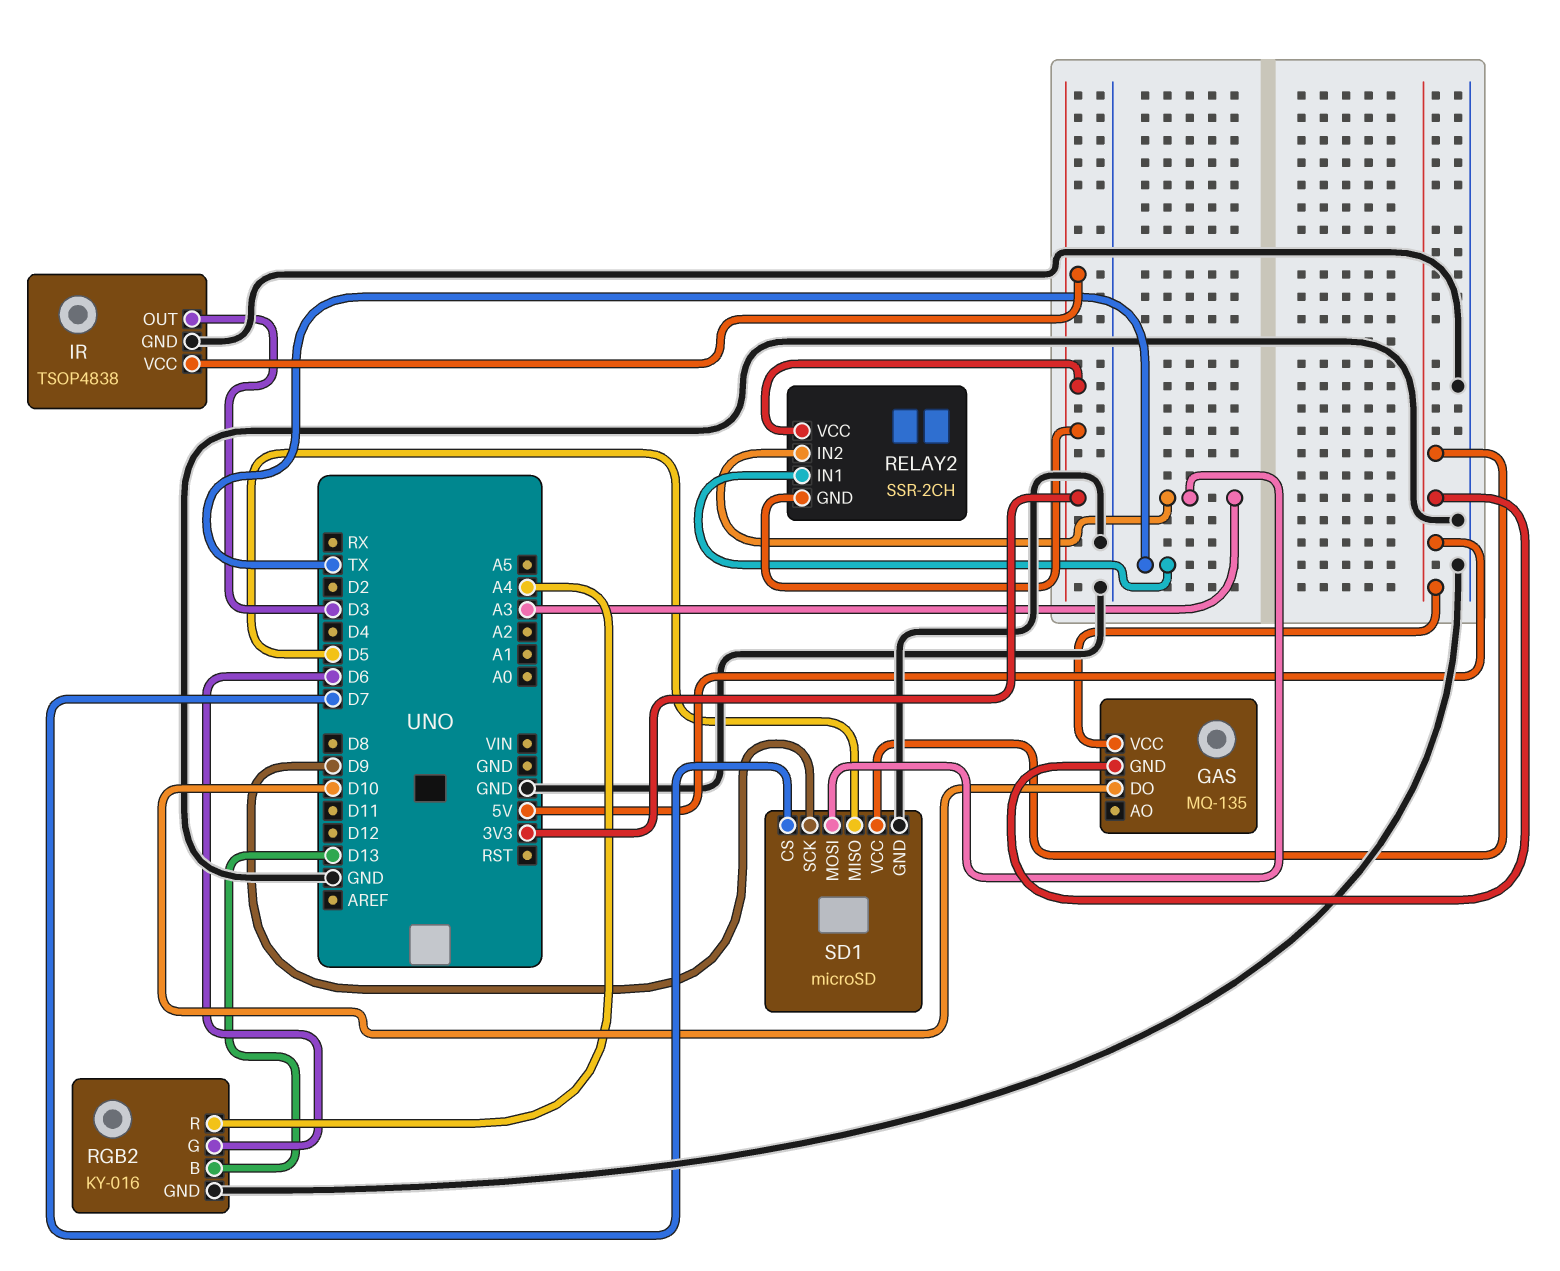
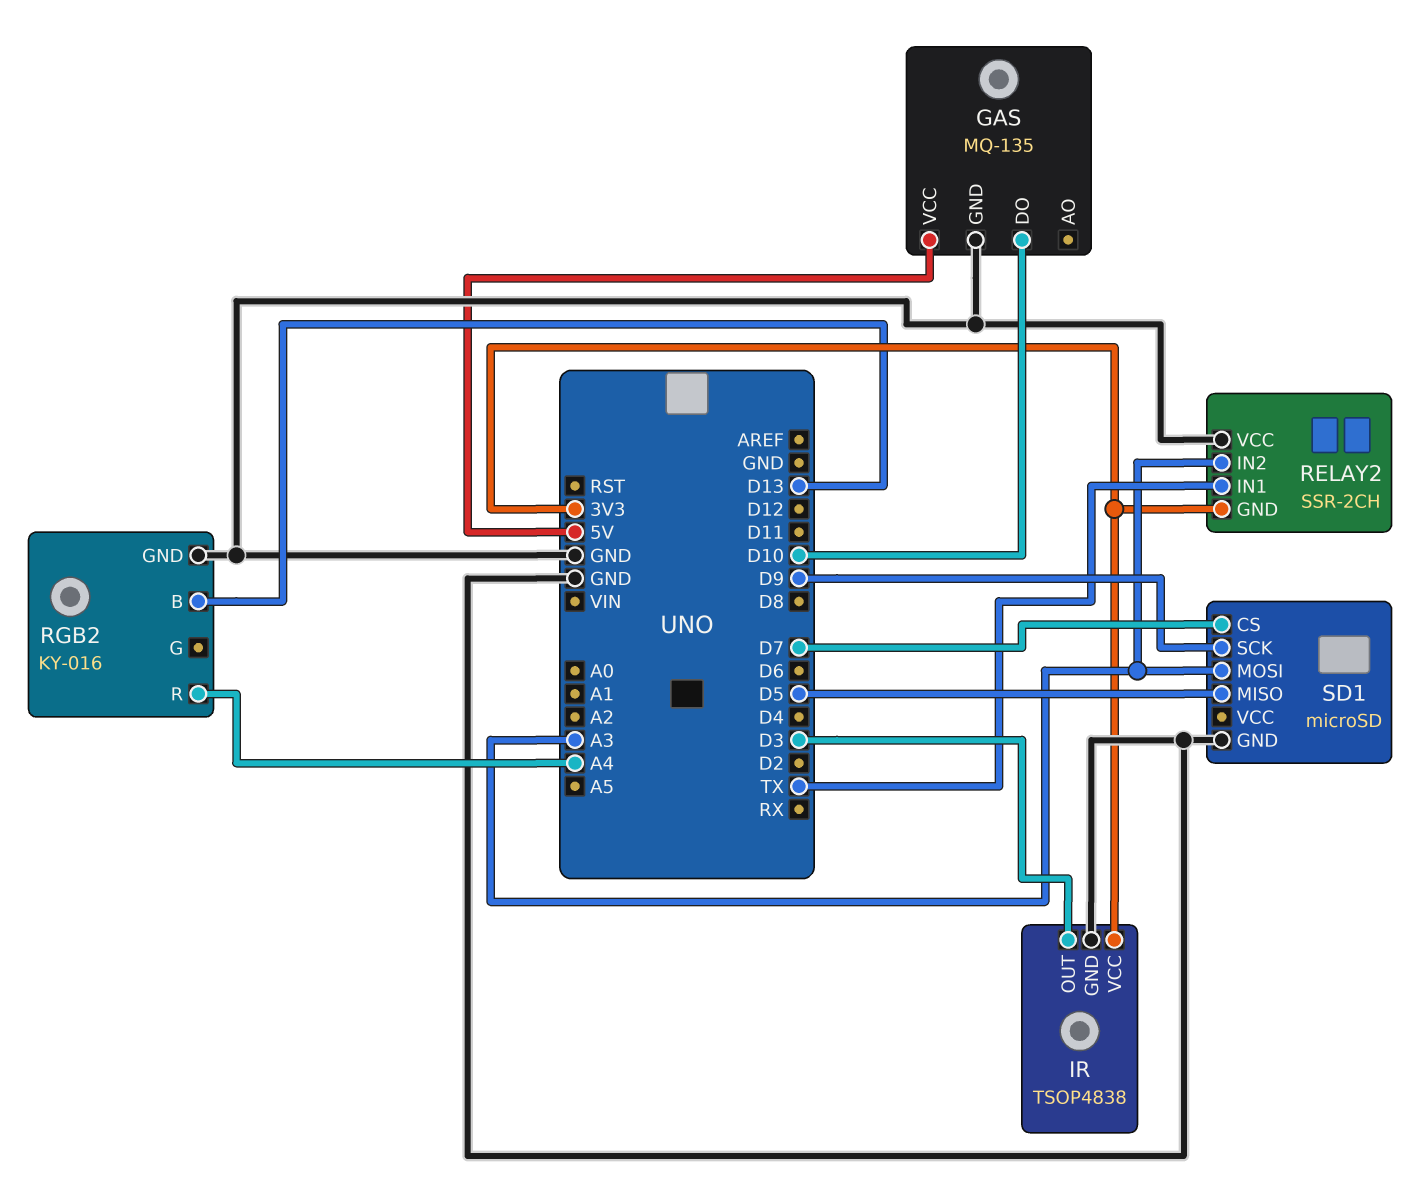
GAS pin GND: 5V -> GND
RELAY2 pin VCC: 3V3 -> GND
RGB2 pin G: D6 -> none
SD1 pin VCC: 5V -> none

